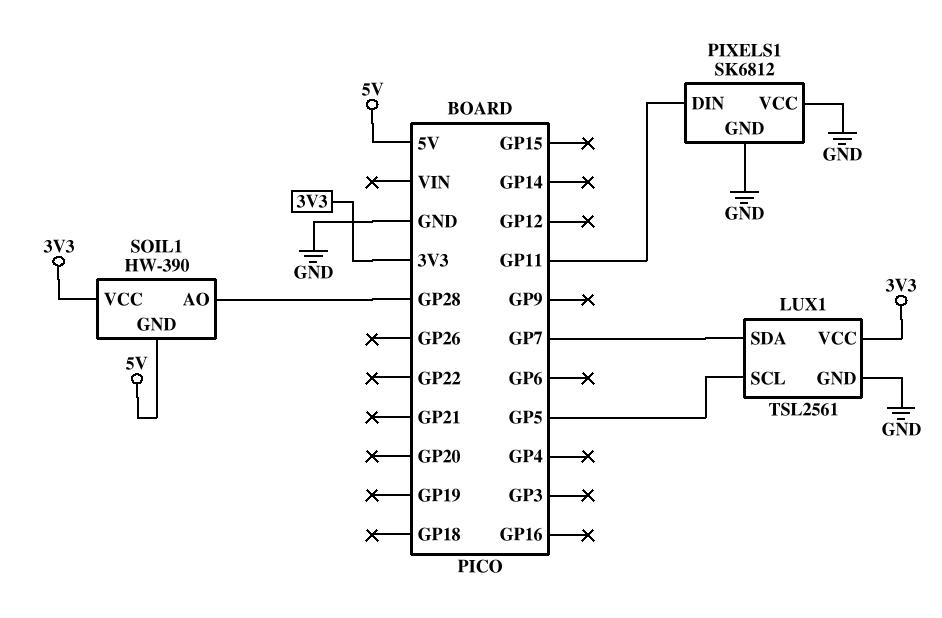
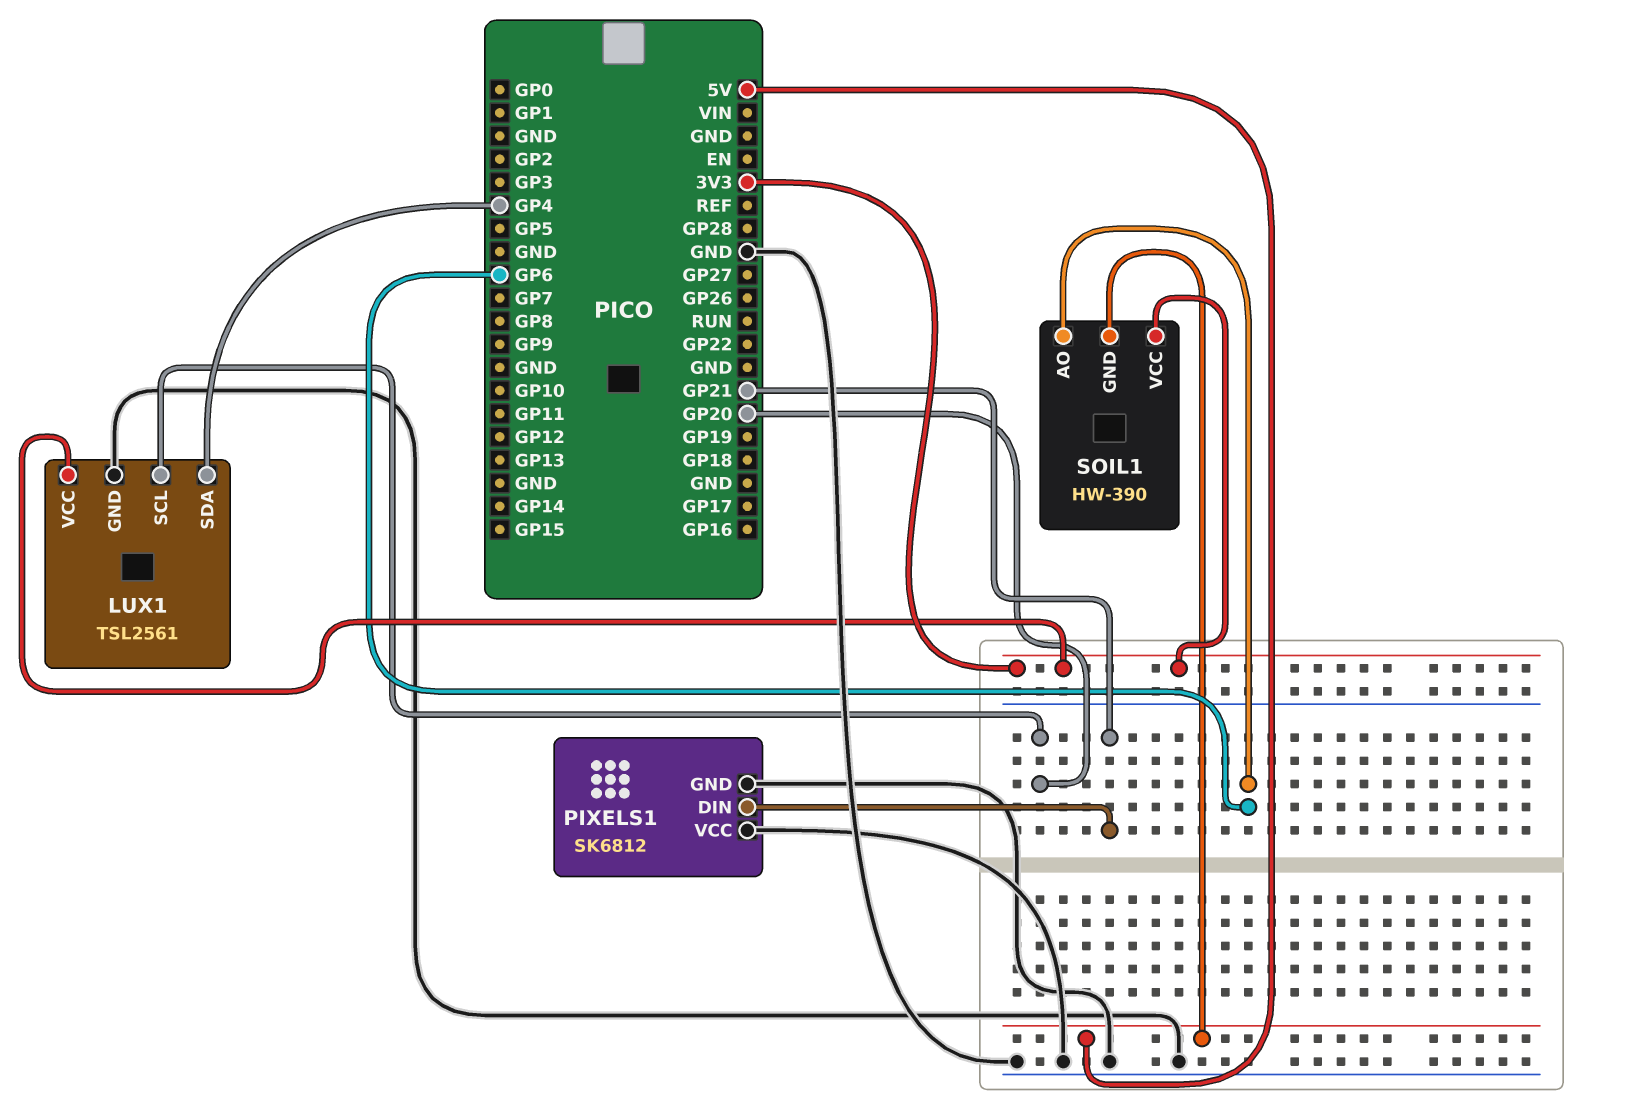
LUX1 pin SCL: GP5 -> GP20
LUX1 pin SDA: GP7 -> GP4
PIXELS1 pin DIN: GP11 -> GP21
SOIL1 pin AO: GP28 -> GP6

